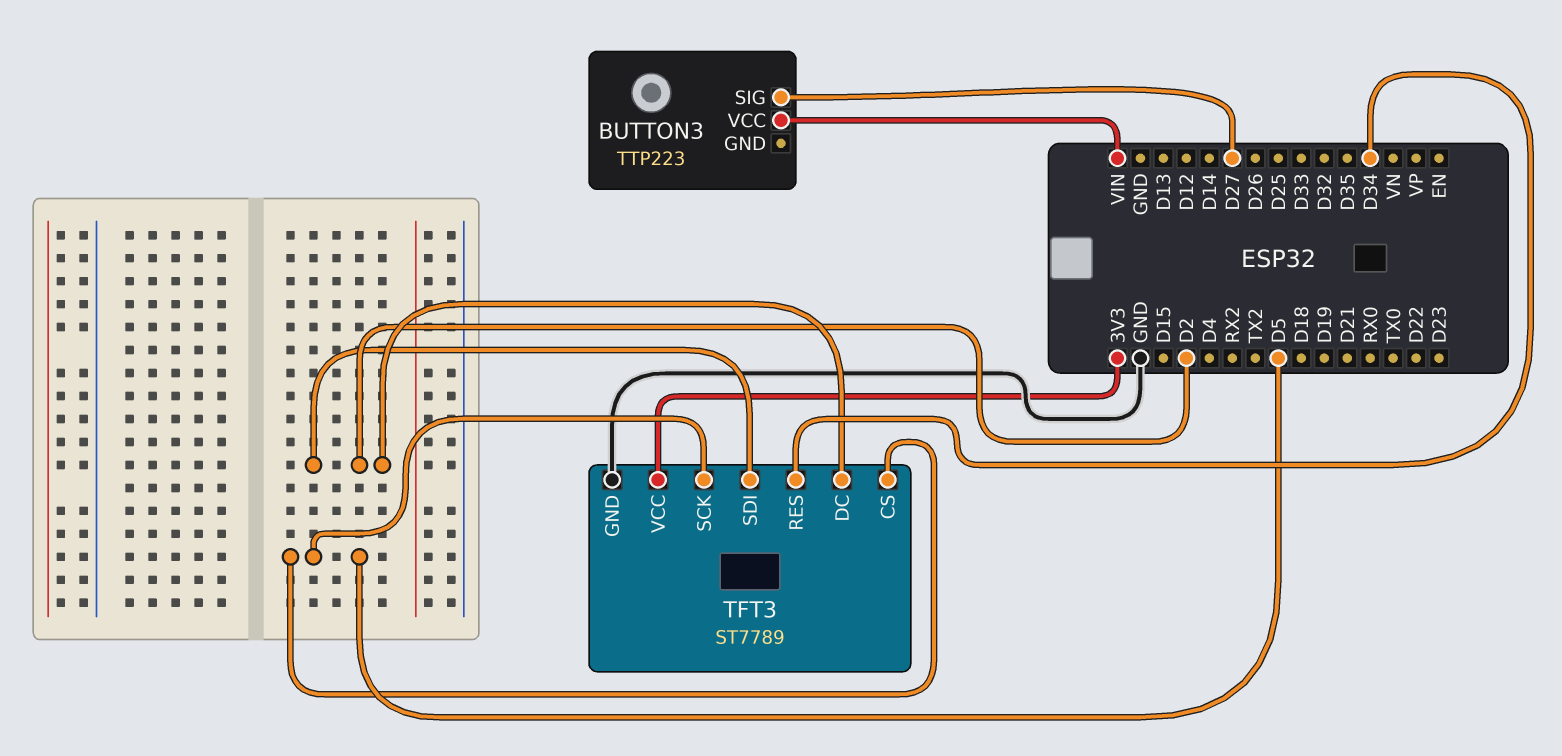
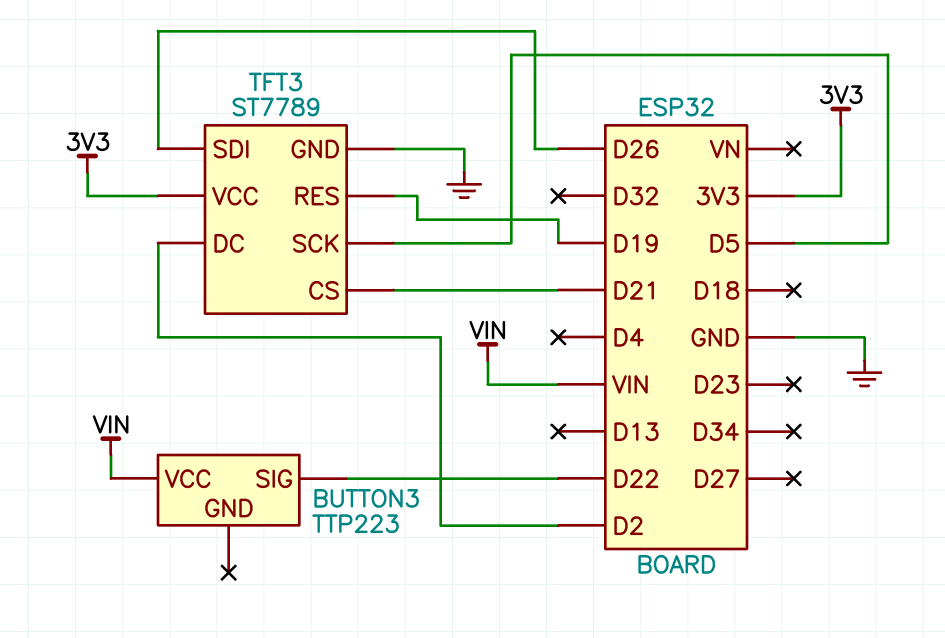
BUTTON3 pin SIG: D27 -> D22
TFT3 pin CS: D5 -> D21
TFT3 pin RES: D34 -> D19
TFT3 pin SDI: D2 -> D26

